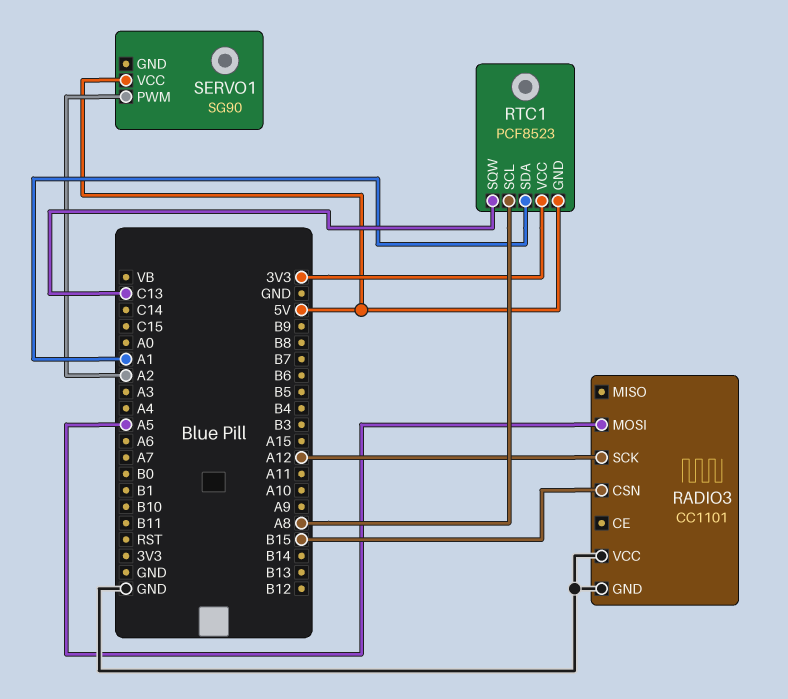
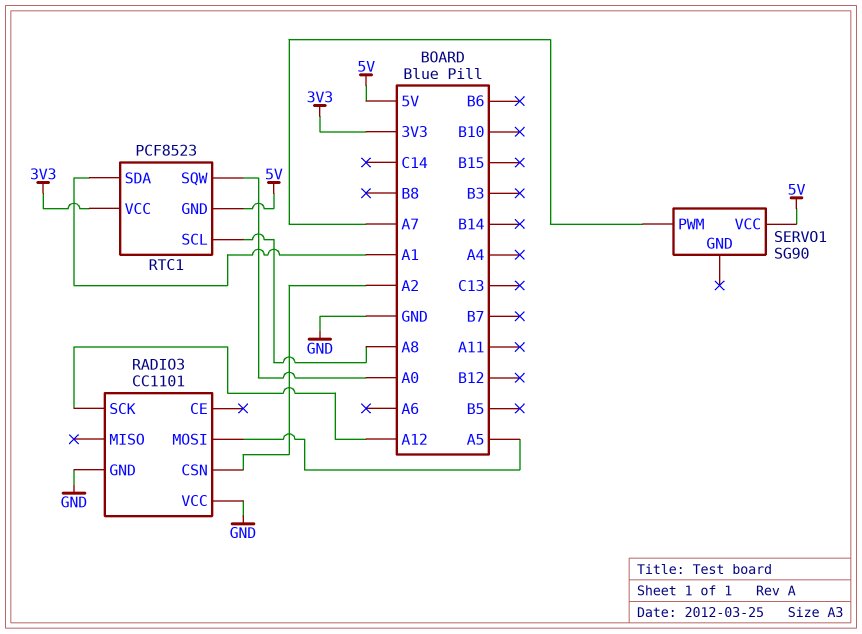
RADIO3 pin CSN: B15 -> A2
RTC1 pin SQW: C13 -> A0
SERVO1 pin PWM: A2 -> A7

